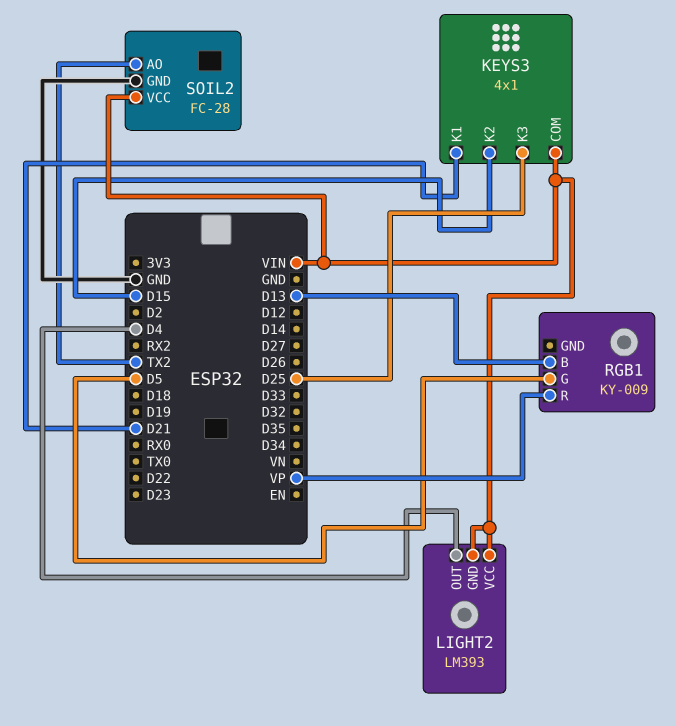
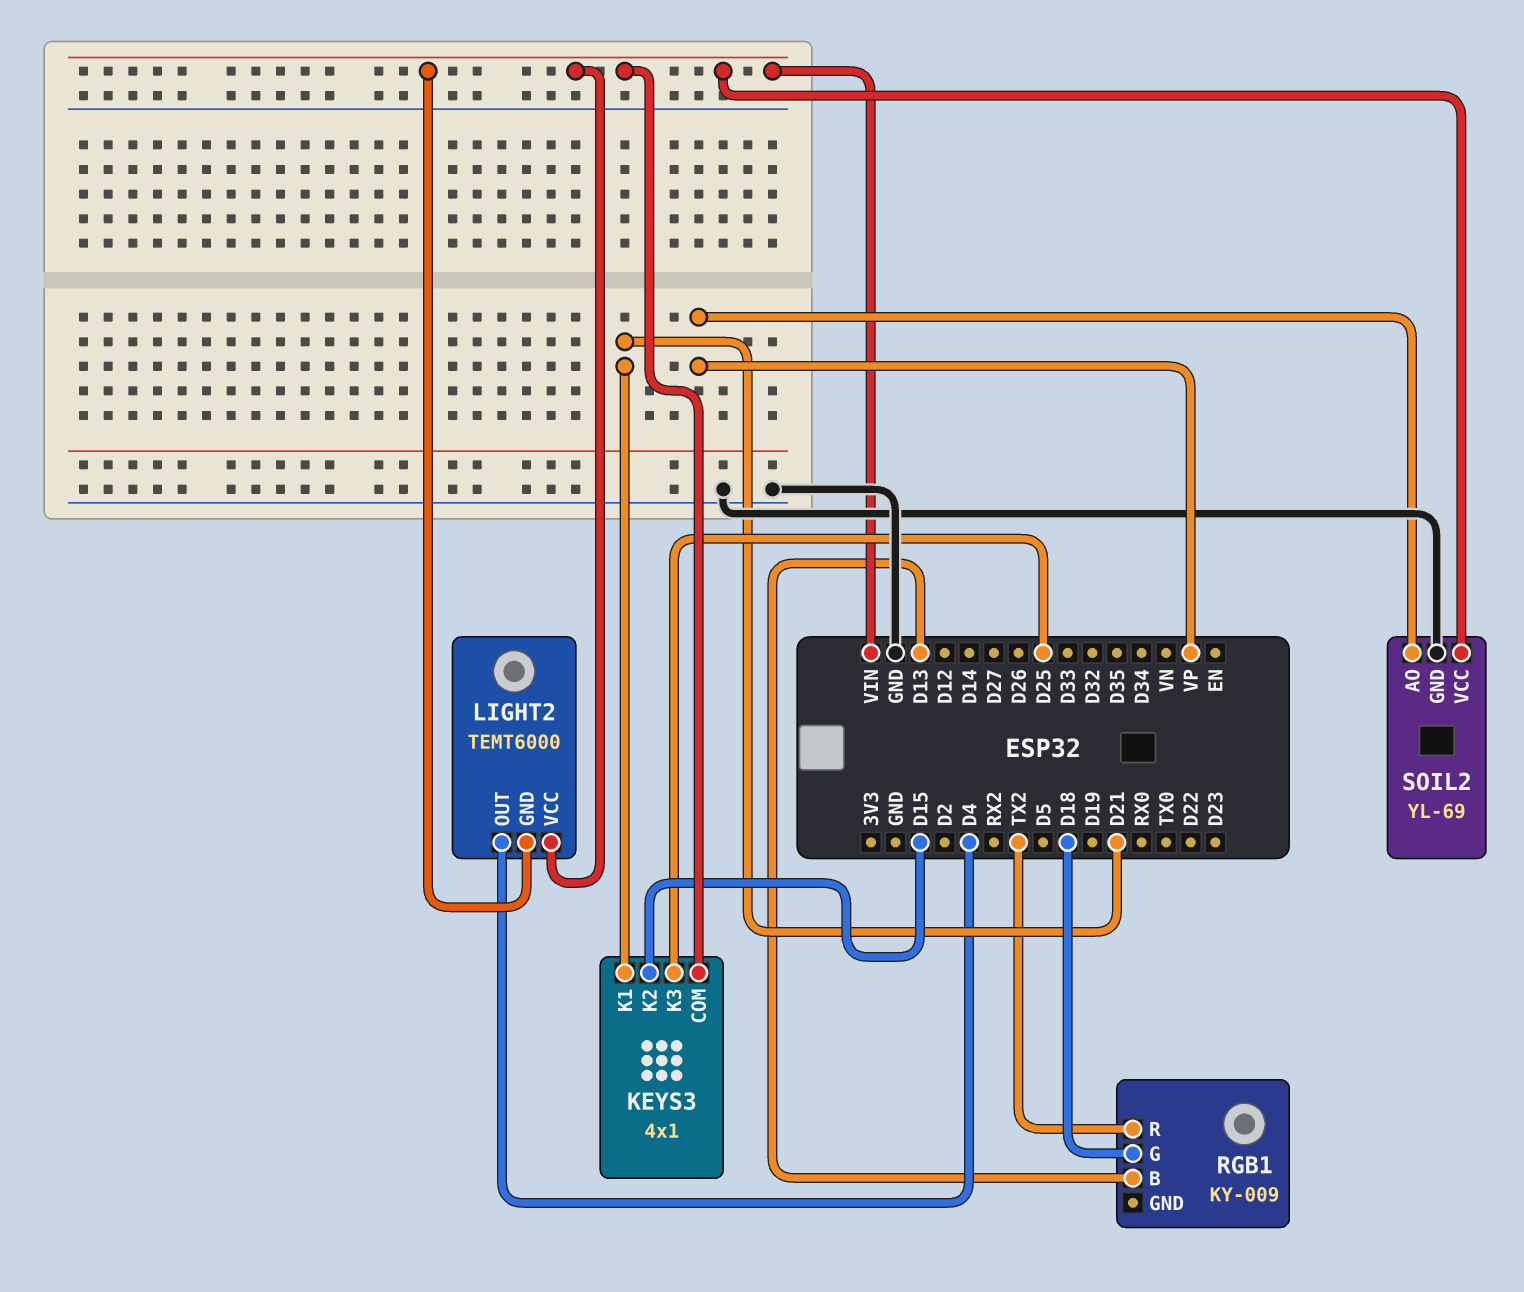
LIGHT2: LM393 -> TEMT6000
RGB1 pin G: D5 -> D18
RGB1 pin R: VP -> TX2
SOIL2: FC-28 -> YL-69
SOIL2 pin AO: TX2 -> VP

